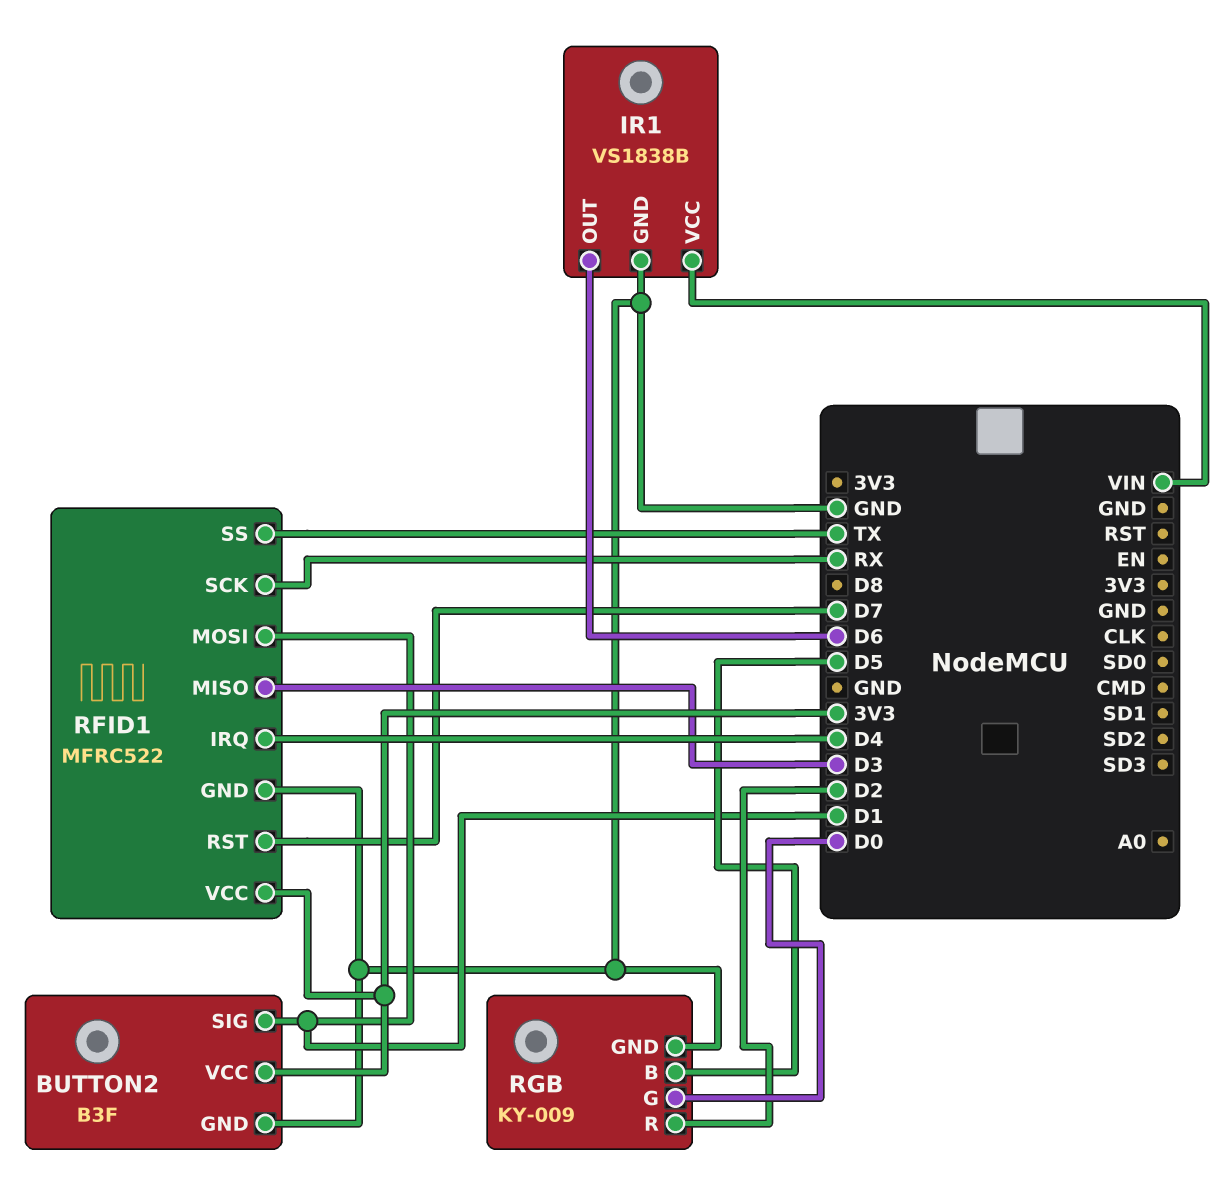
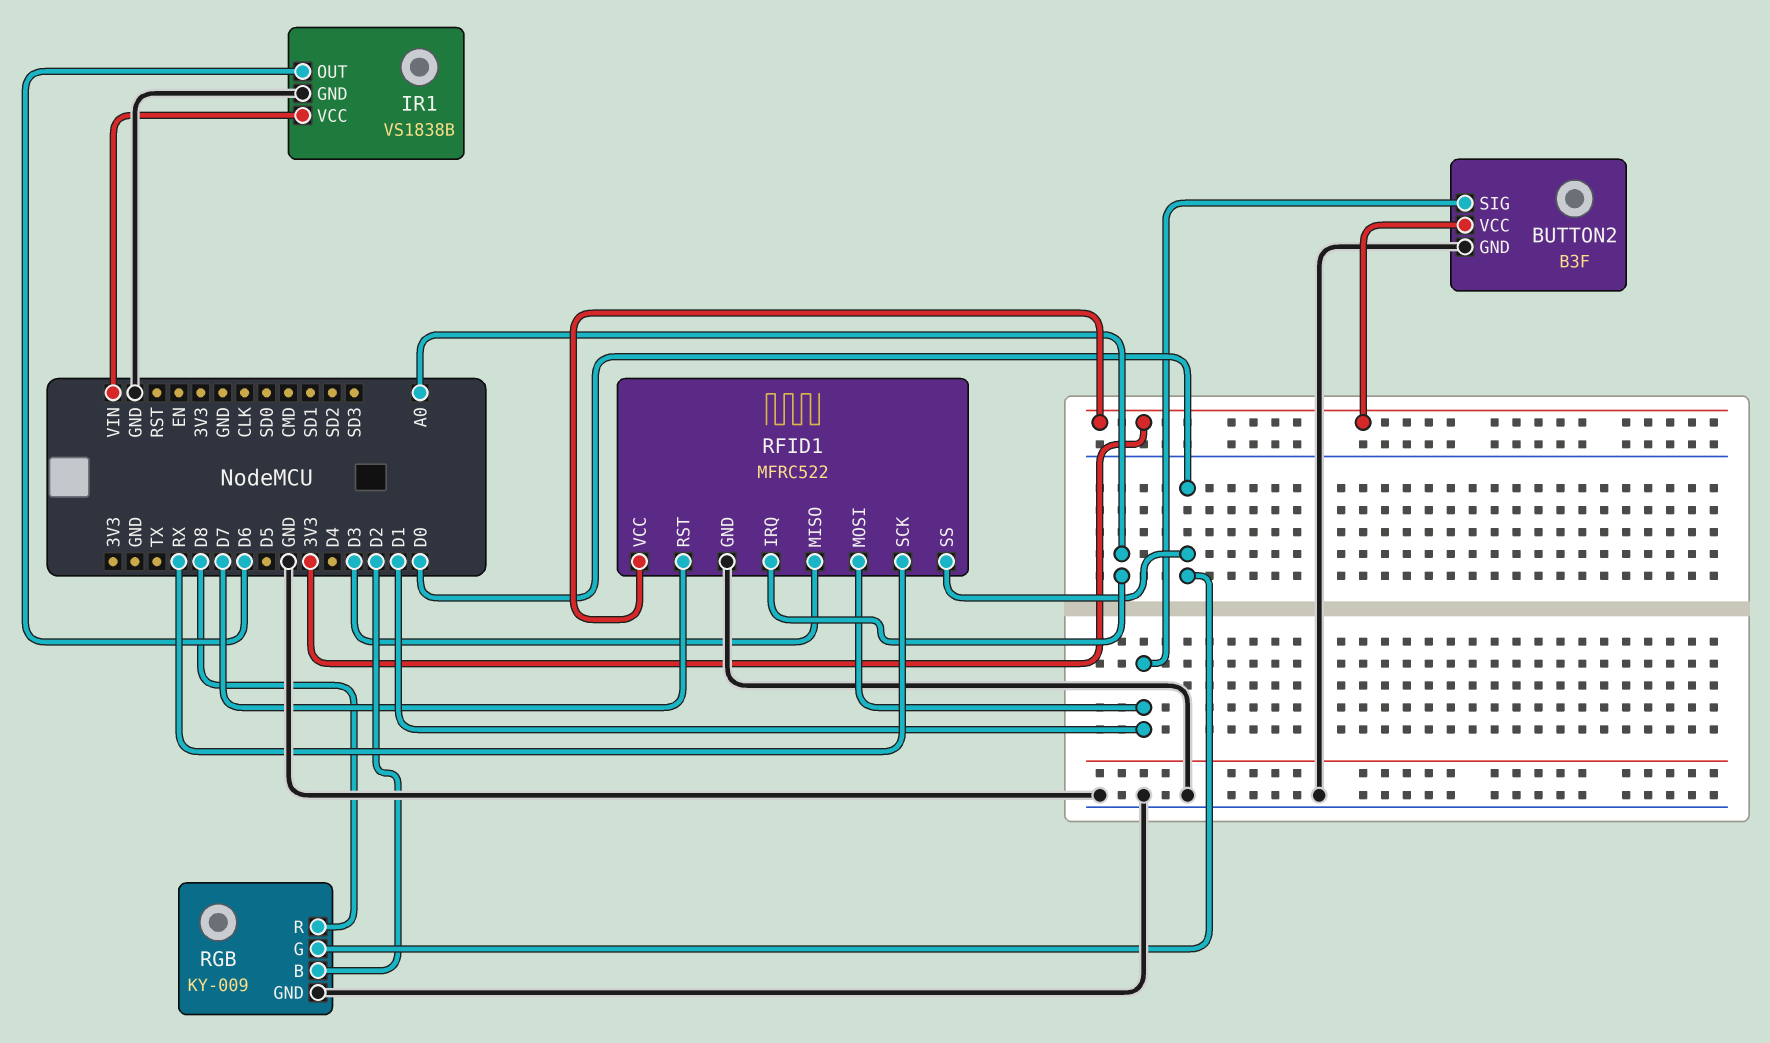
RFID1 pin IRQ: D4 -> A0
RFID1 pin SS: TX -> D0
RGB pin B: D5 -> D2
RGB pin R: D2 -> D8

